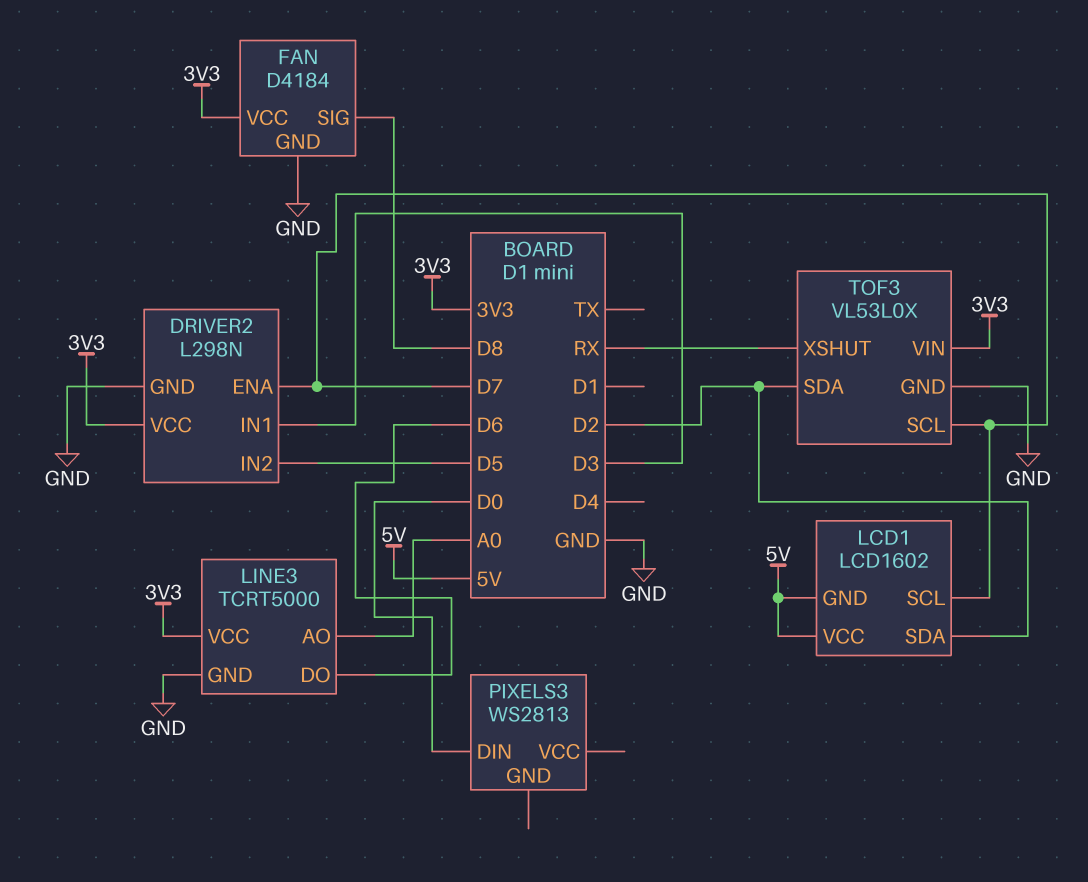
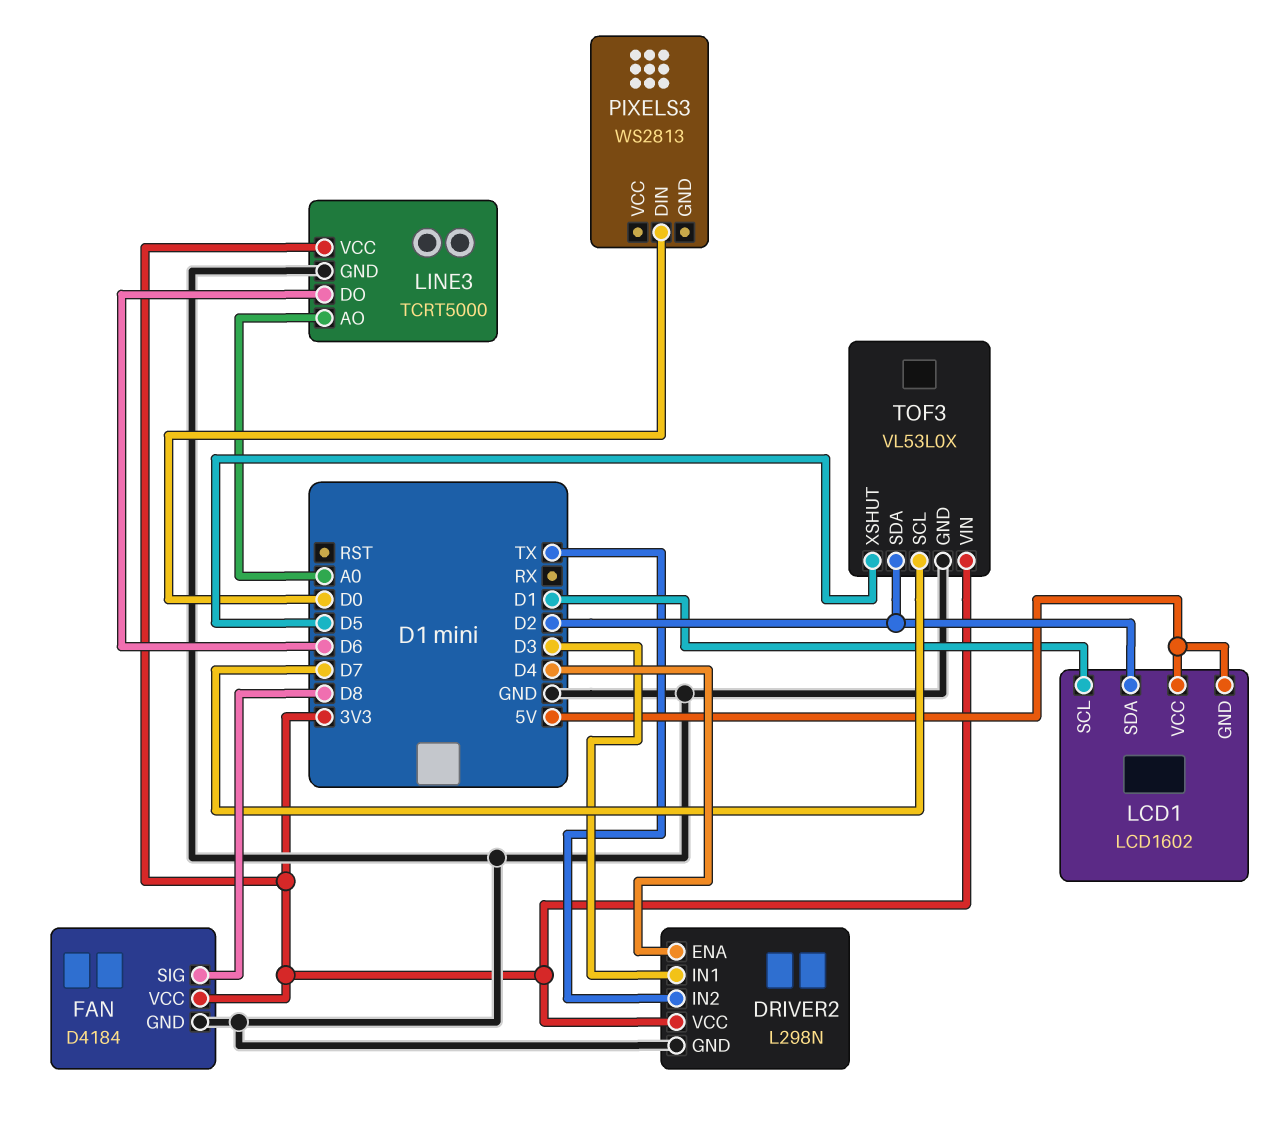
DRIVER2 pin ENA: D7 -> D4
DRIVER2 pin IN2: D5 -> TX
LCD1 pin SCL: D7 -> D1
TOF3 pin XSHUT: RX -> D5

